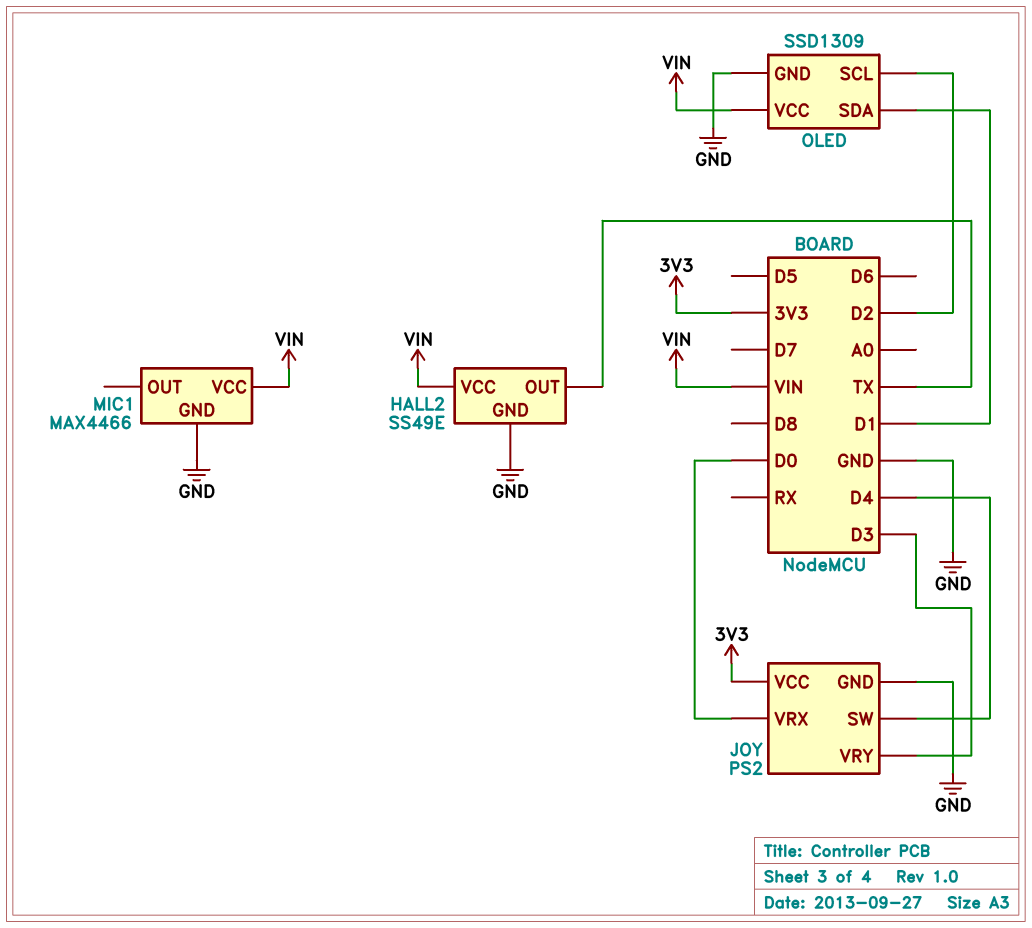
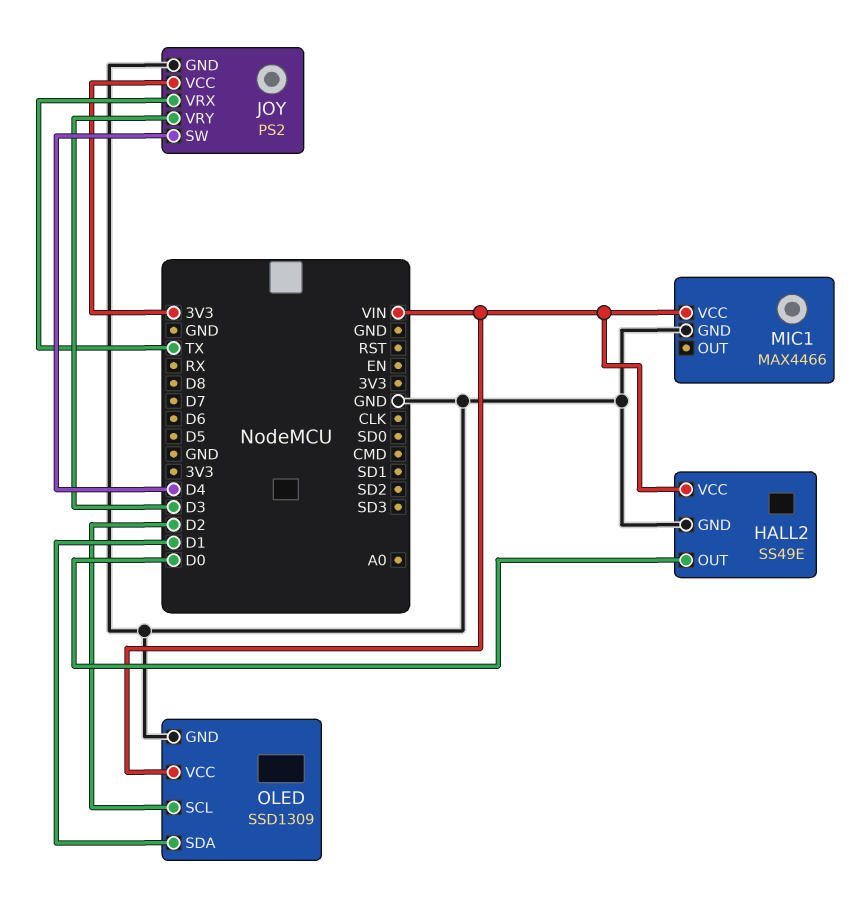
HALL2 pin OUT: TX -> D0
JOY pin VRX: D0 -> TX

